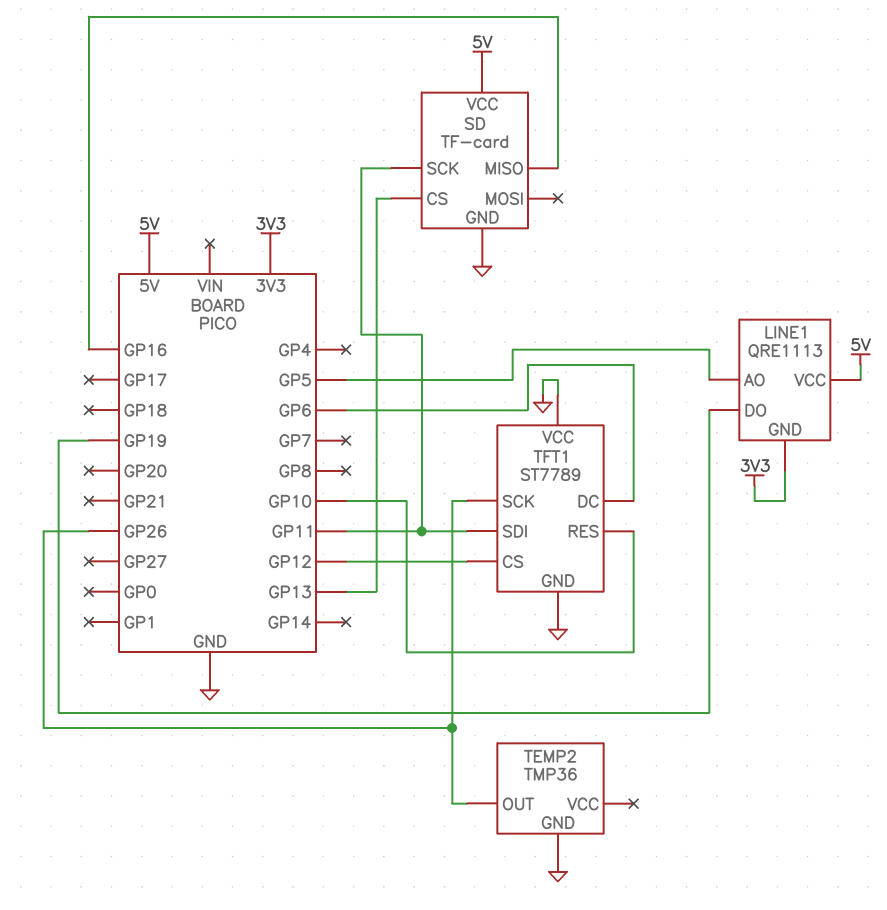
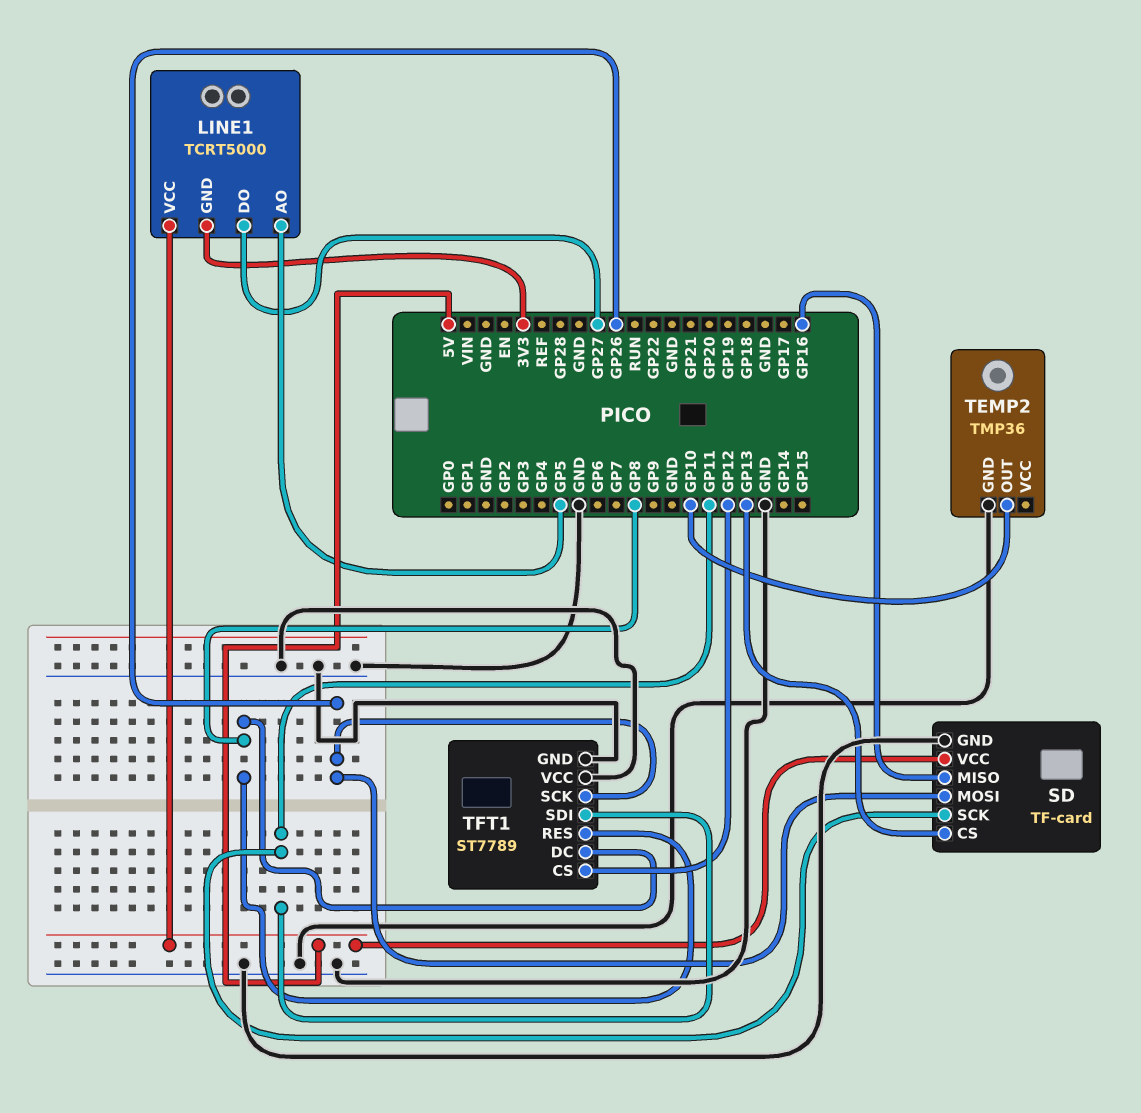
LINE1: QRE1113 -> TCRT5000
LINE1 pin DO: GP19 -> GP27
SD pin MOSI: none -> GP26
TEMP2 pin OUT: GP26 -> GP10
TFT1 pin DC: GP6 -> GP8
TFT1 pin RES: GP10 -> GP8

